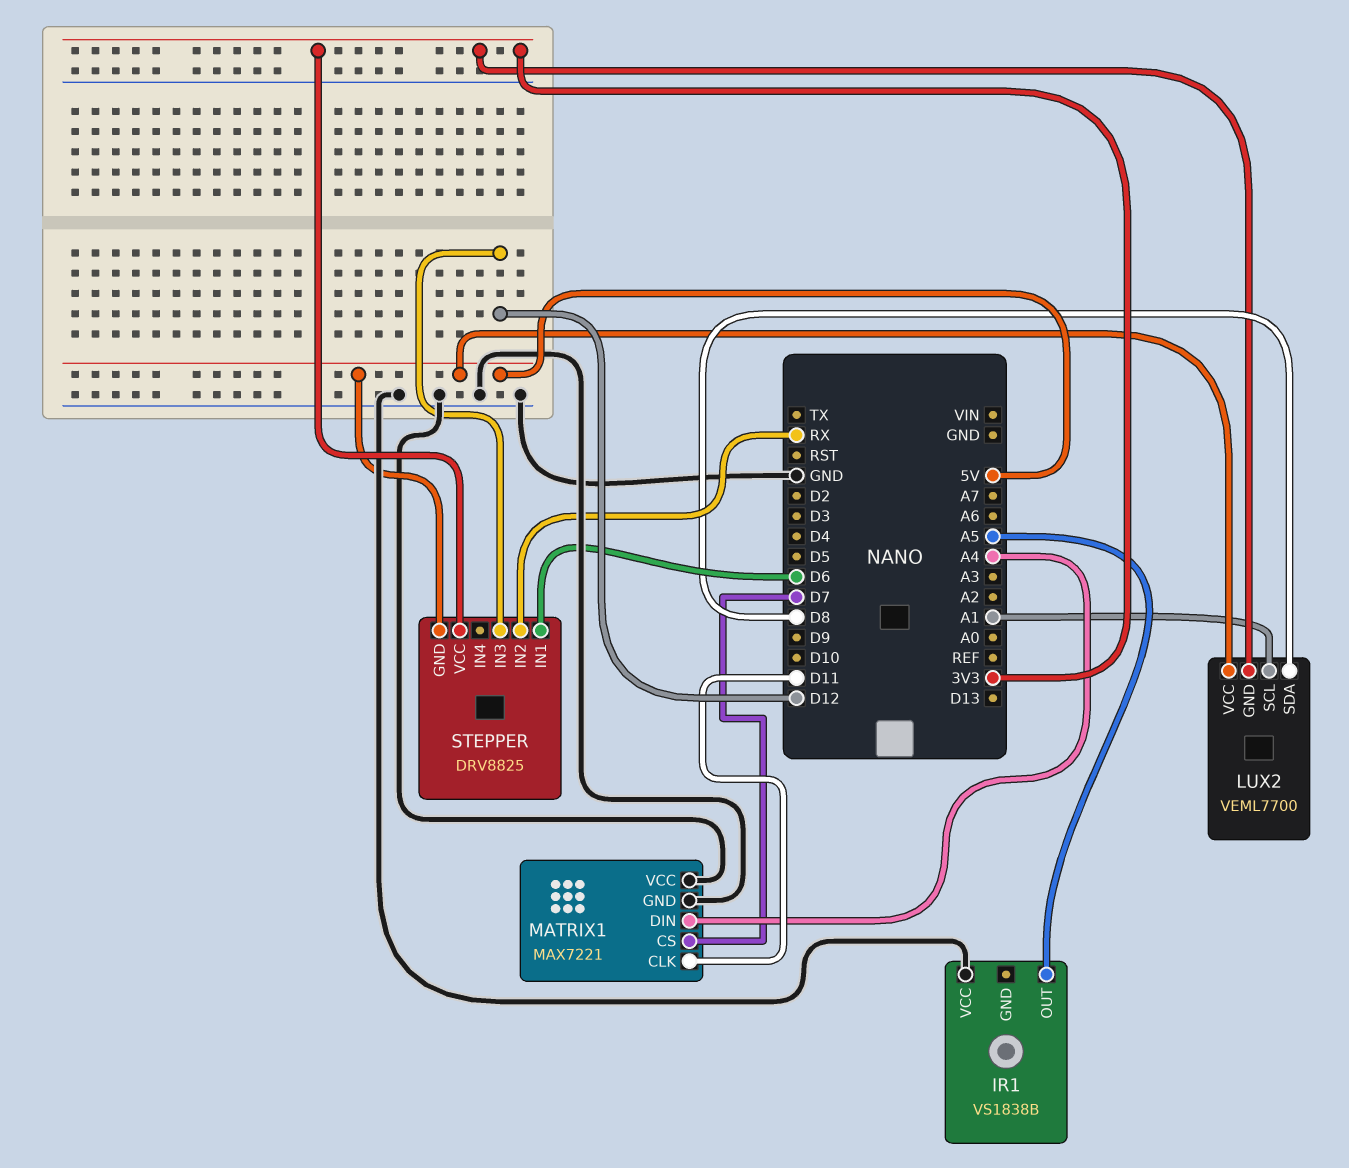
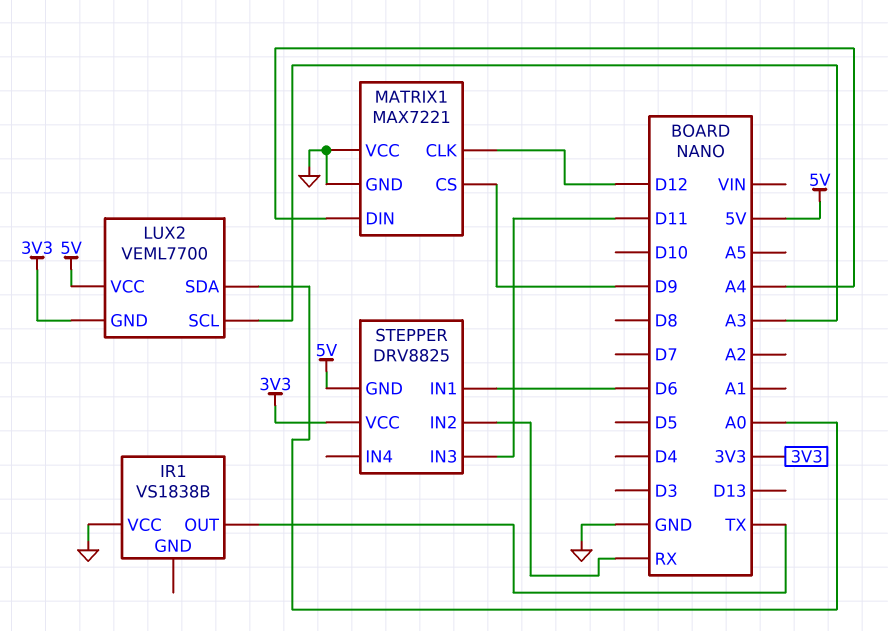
IR1 pin OUT: A5 -> TX
LUX2 pin SCL: A1 -> A3
LUX2 pin SDA: D8 -> A0
MATRIX1 pin CLK: D11 -> D12
MATRIX1 pin CS: D7 -> D9
STEPPER pin IN3: D12 -> D11

